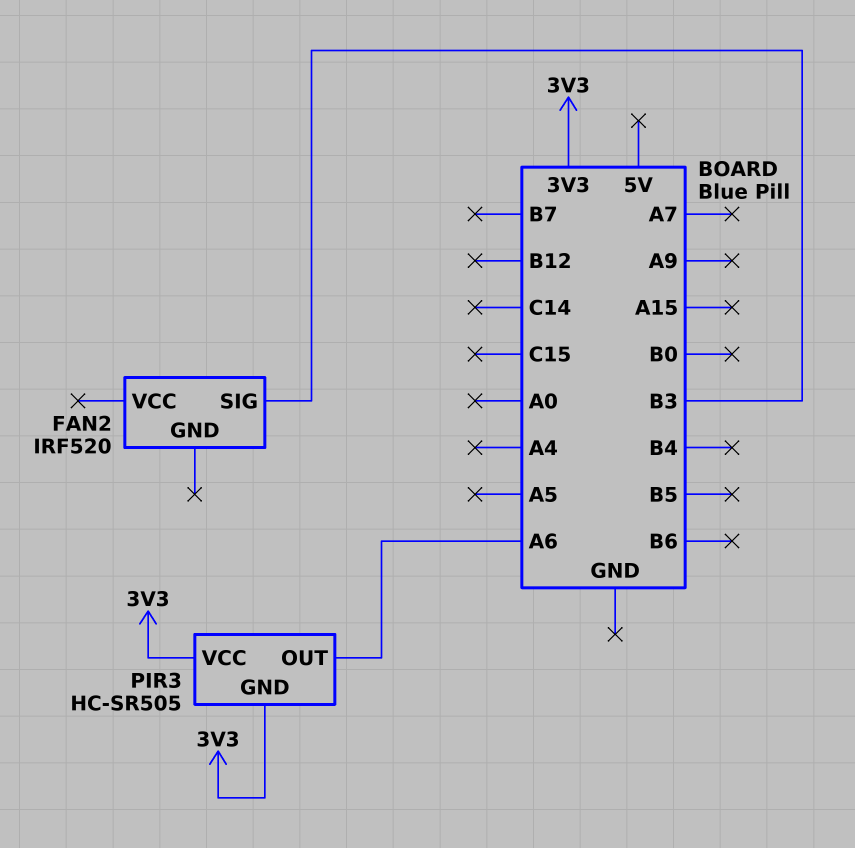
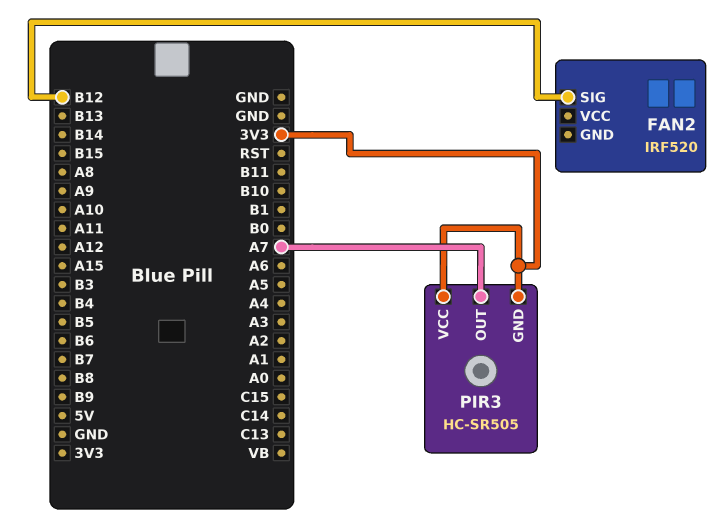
FAN2 pin SIG: B3 -> B12
PIR3 pin OUT: A6 -> A7

